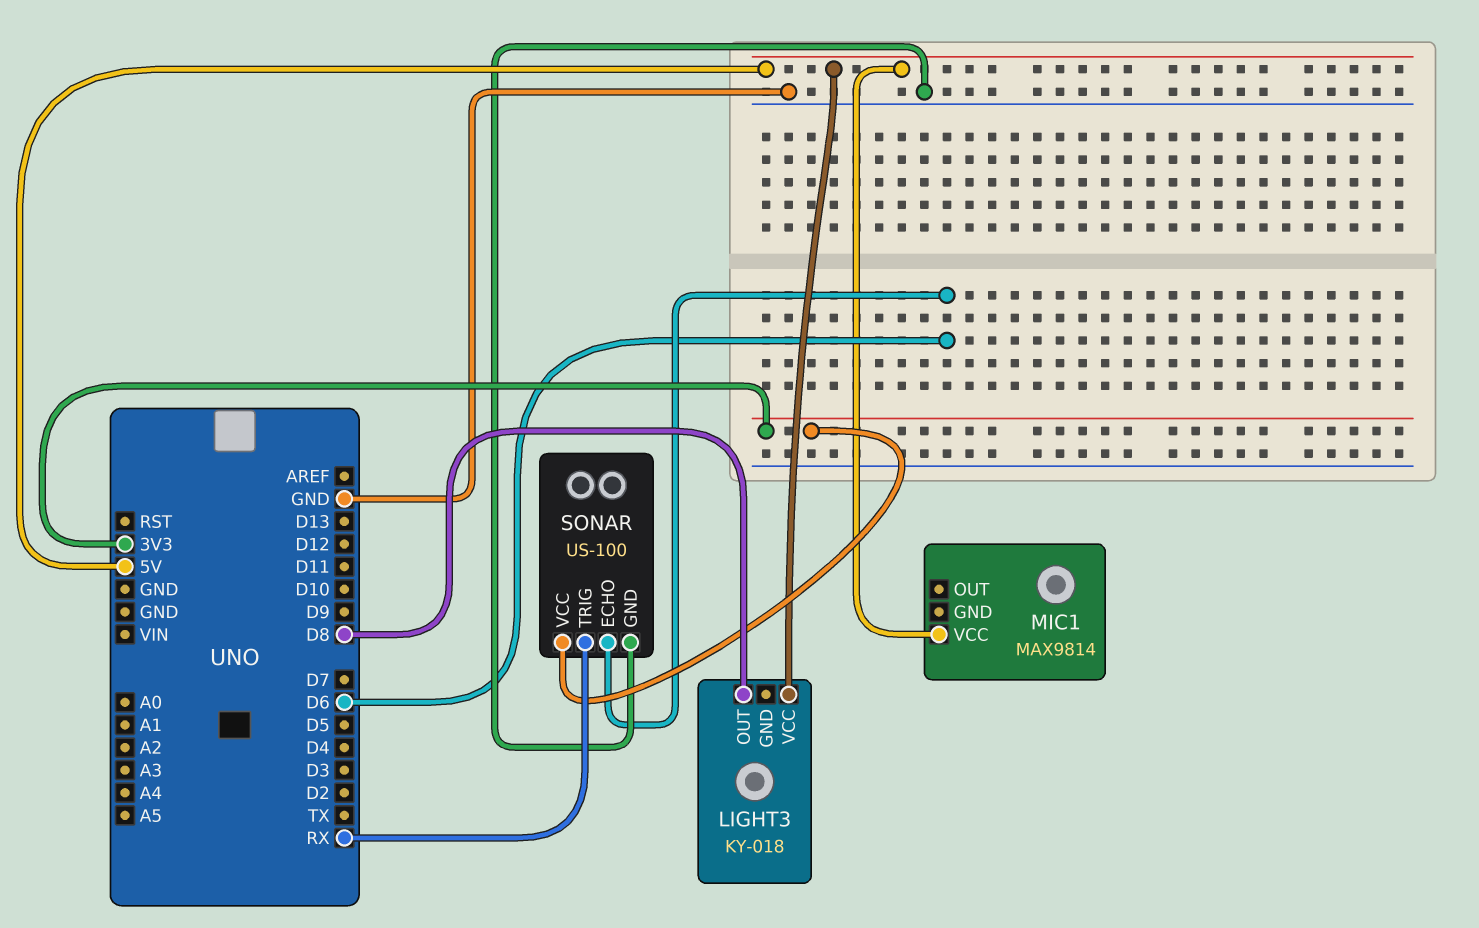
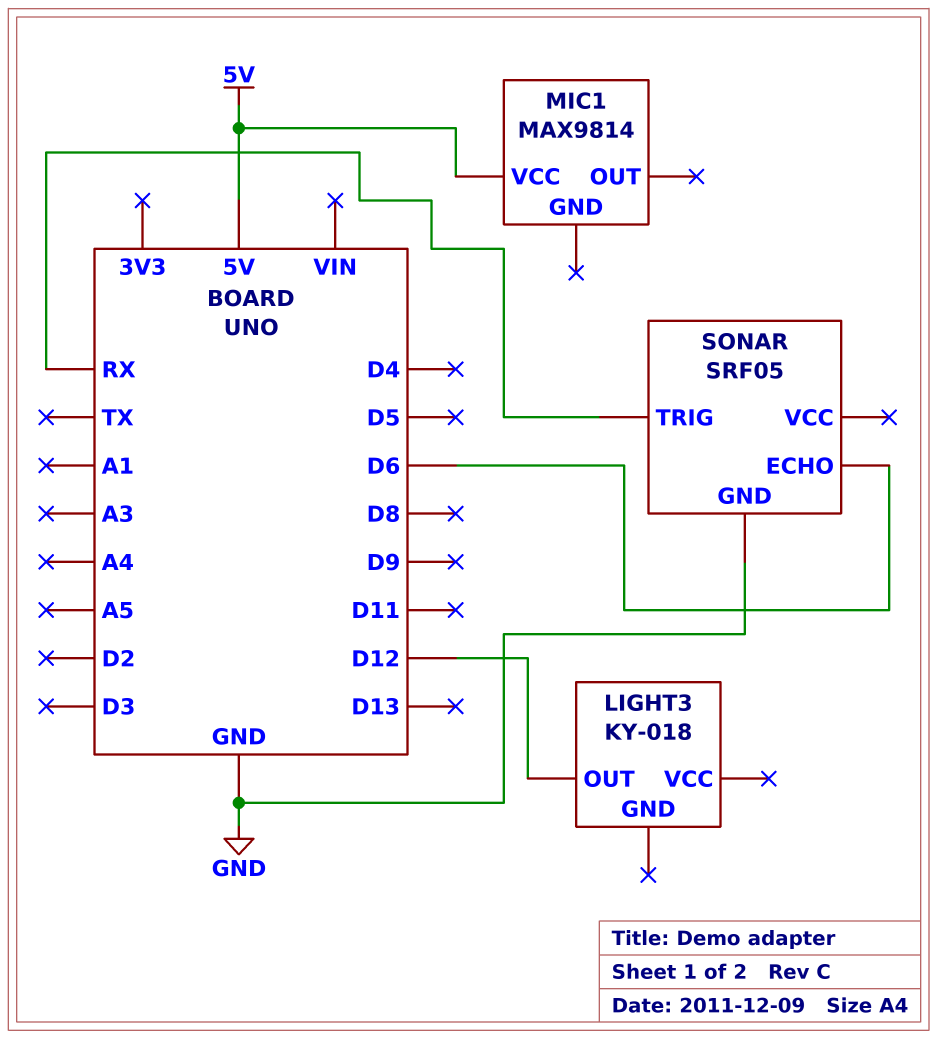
LIGHT3 pin OUT: D8 -> D12
LIGHT3 pin VCC: 5V -> none
SONAR: US-100 -> SRF05
SONAR pin VCC: 3V3 -> none

